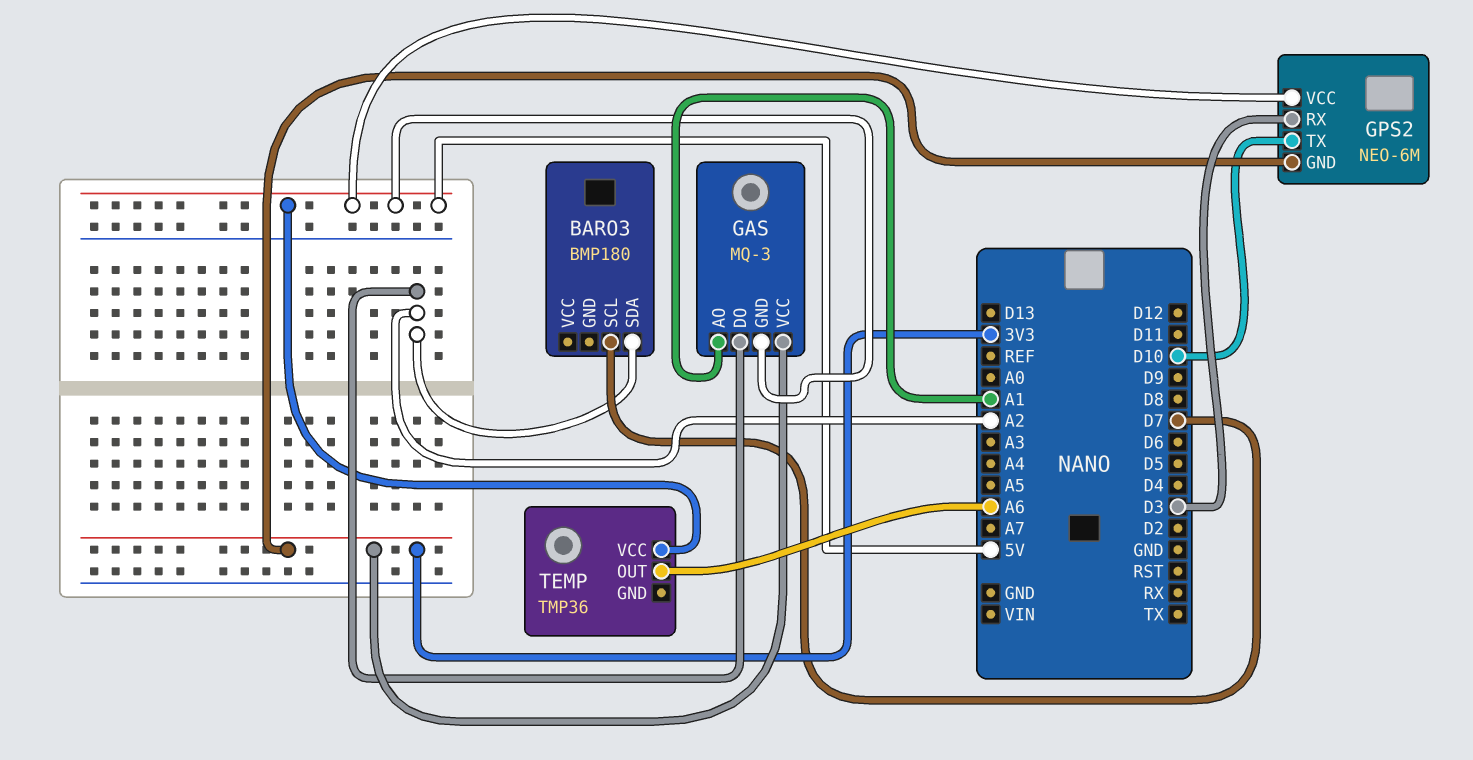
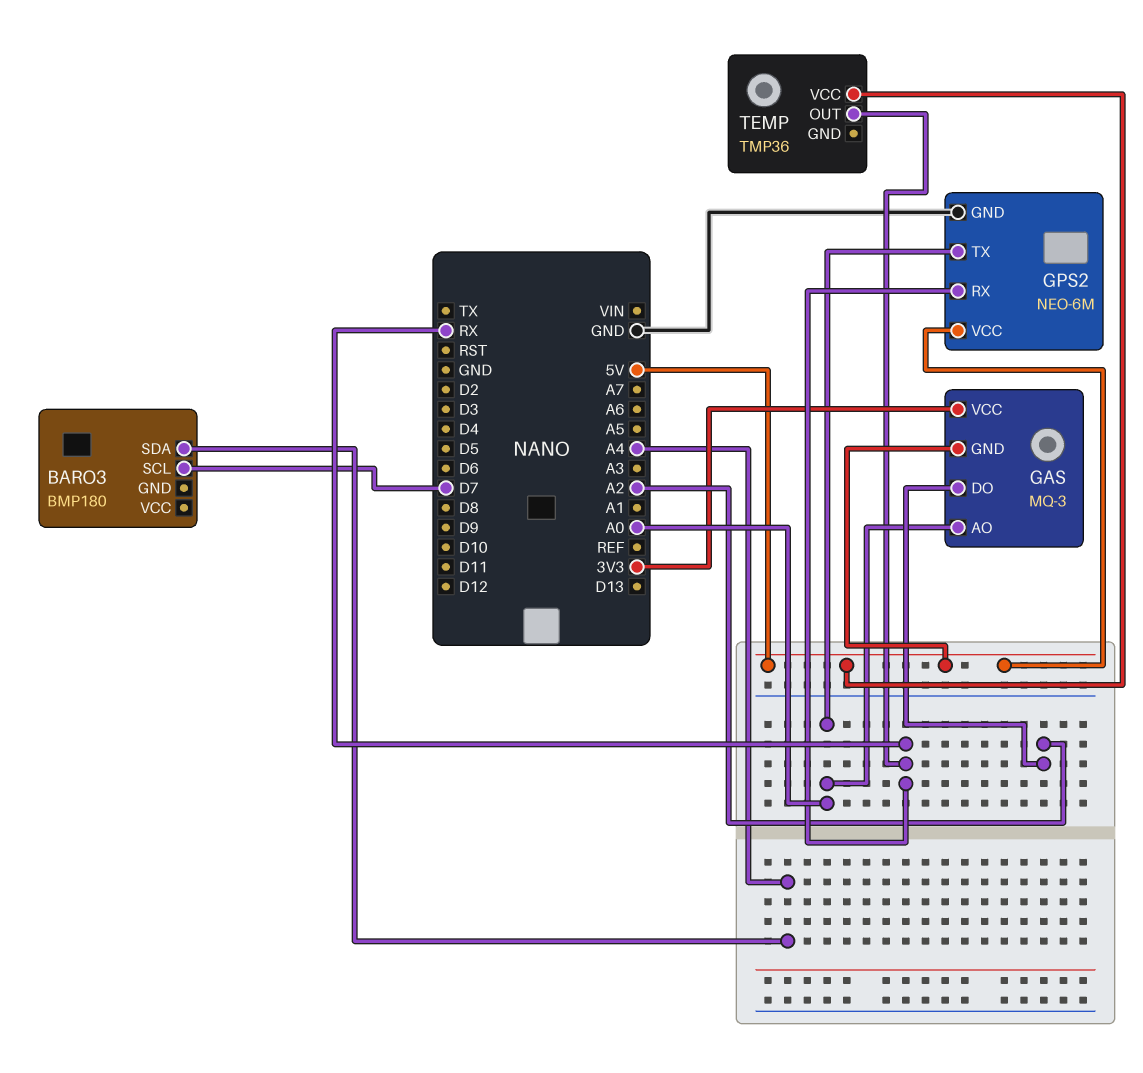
BARO3 pin SDA: A2 -> A4
GAS pin AO: A1 -> A0
GPS2 pin GND: 3V3 -> GND
GPS2 pin RX: D3 -> RX
GPS2 pin TX: D10 -> A0
TEMP pin OUT: A6 -> RX

